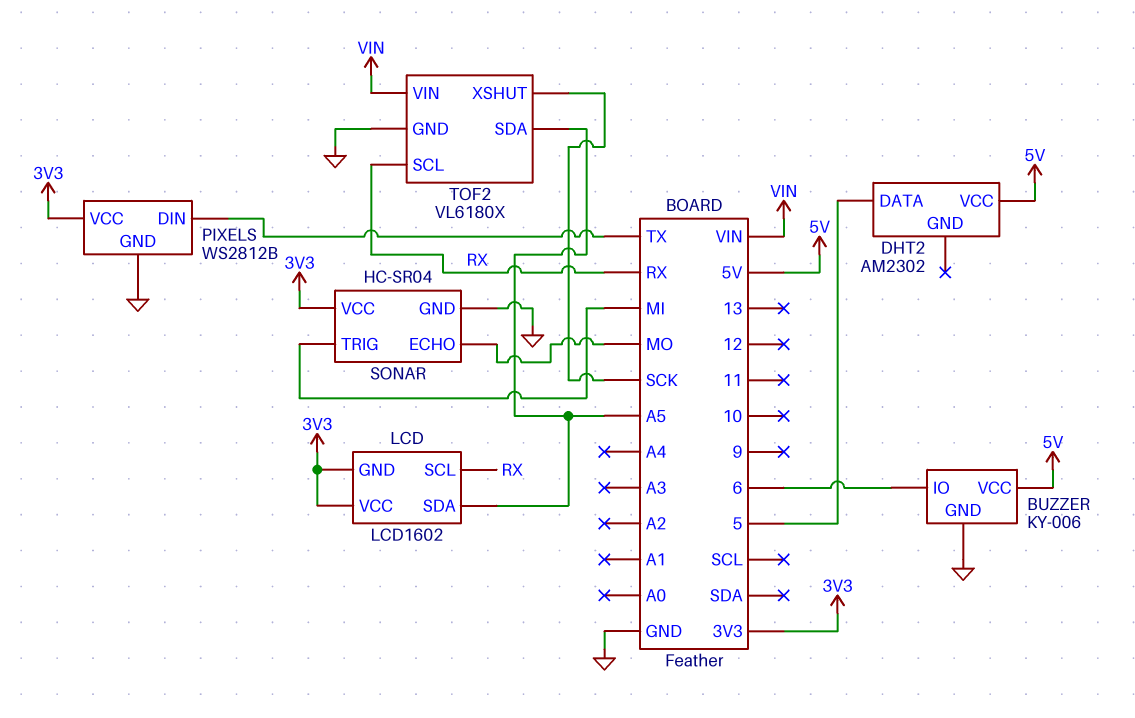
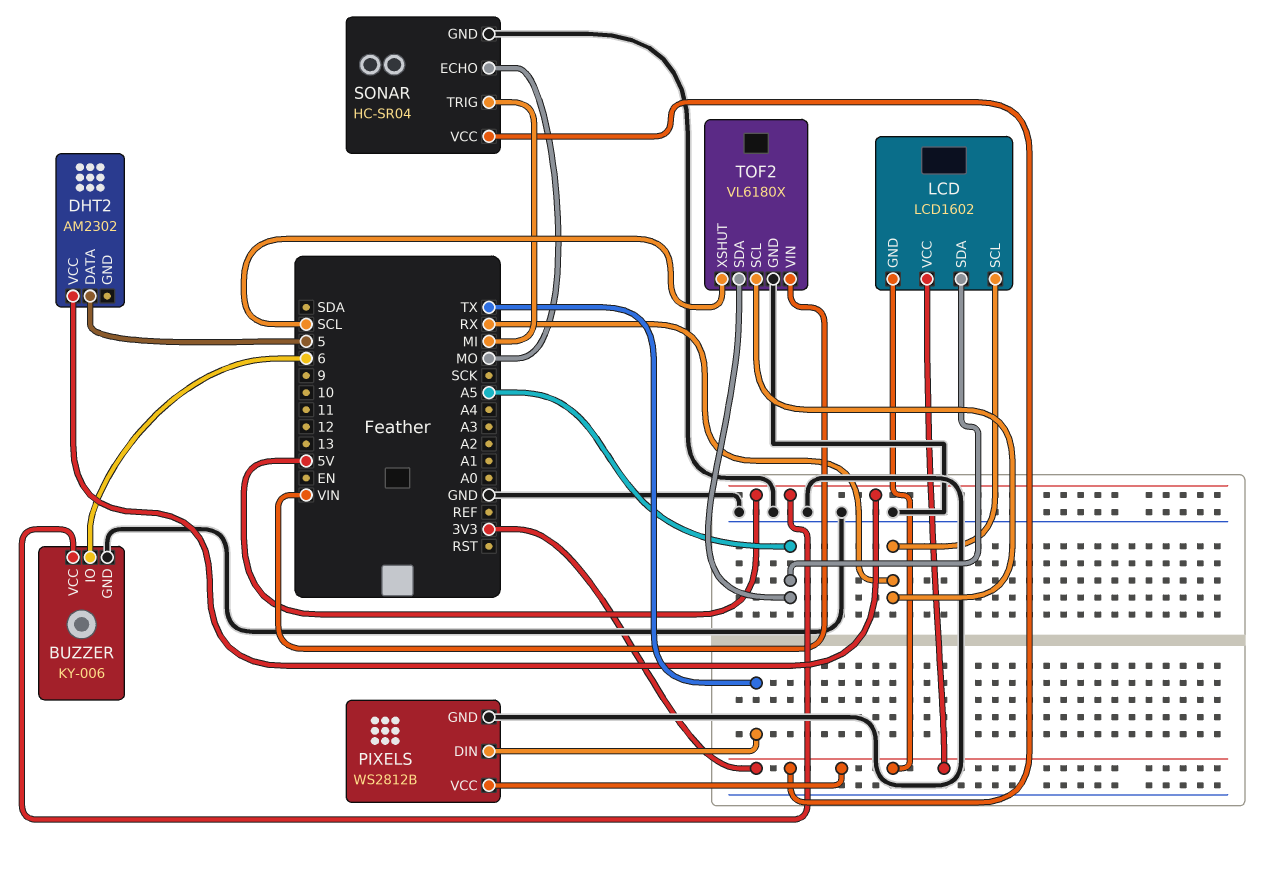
TOF2 pin XSHUT: SCK -> SCL

